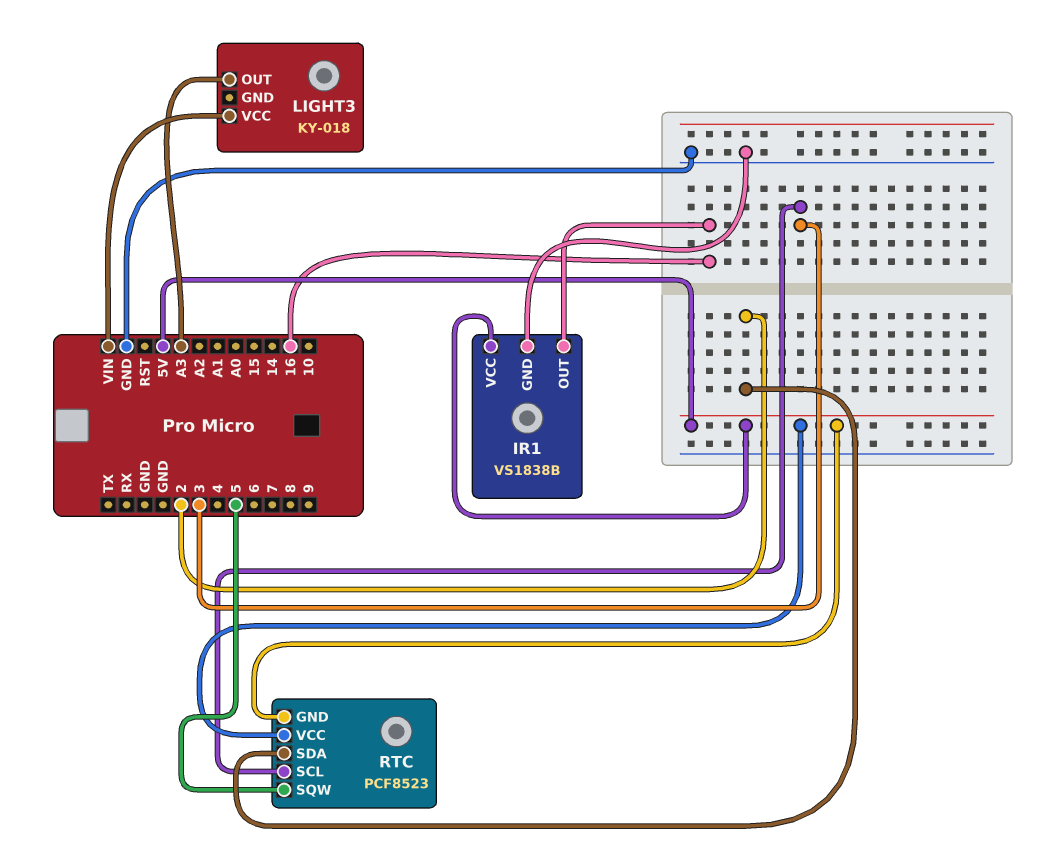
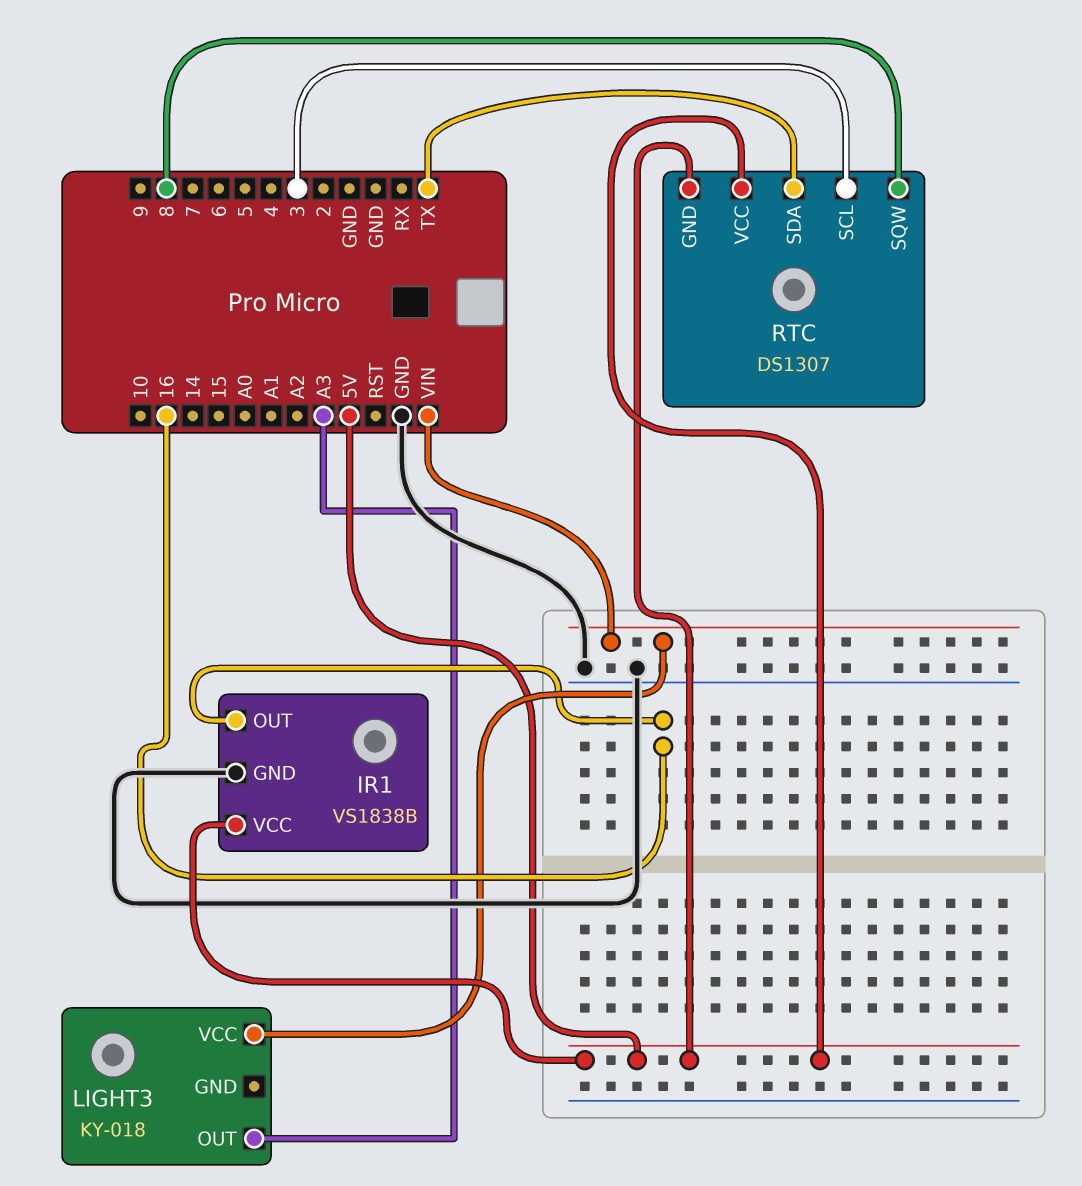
RTC: PCF8523 -> DS1307
RTC pin SDA: 2 -> TX
RTC pin SQW: 5 -> 8

